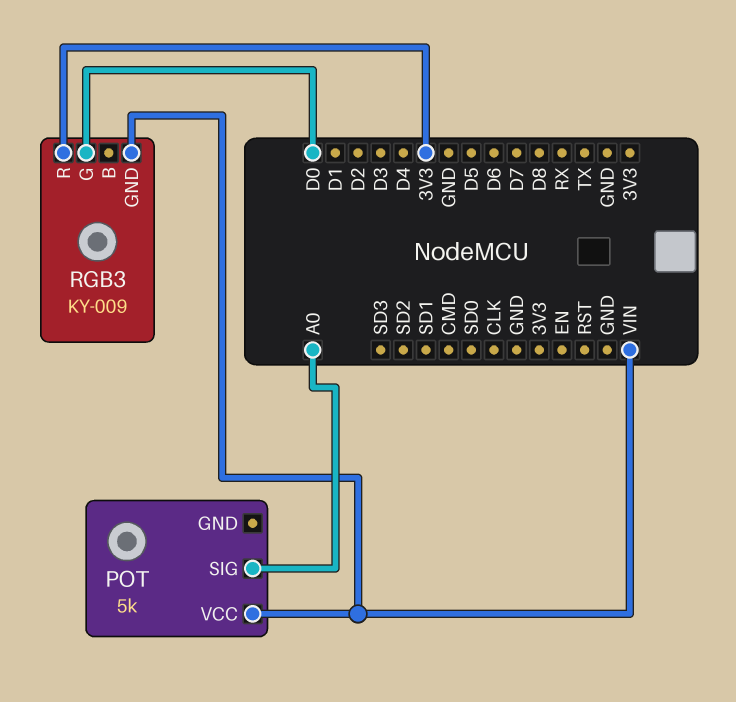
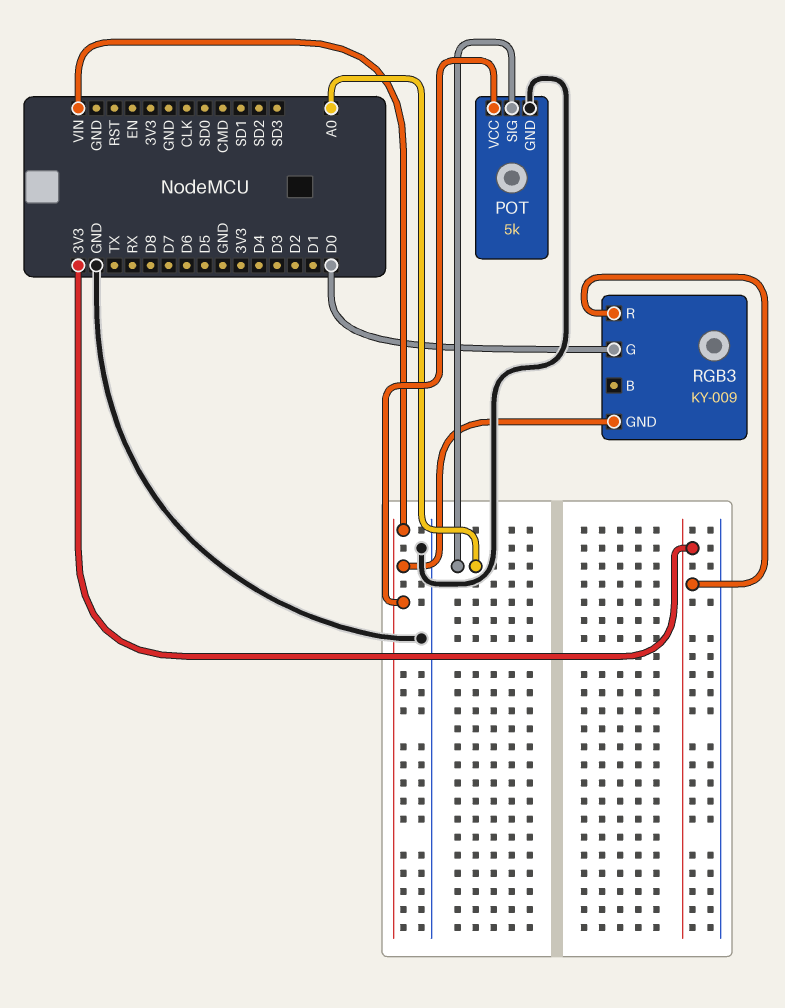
POT pin GND: none -> GND

